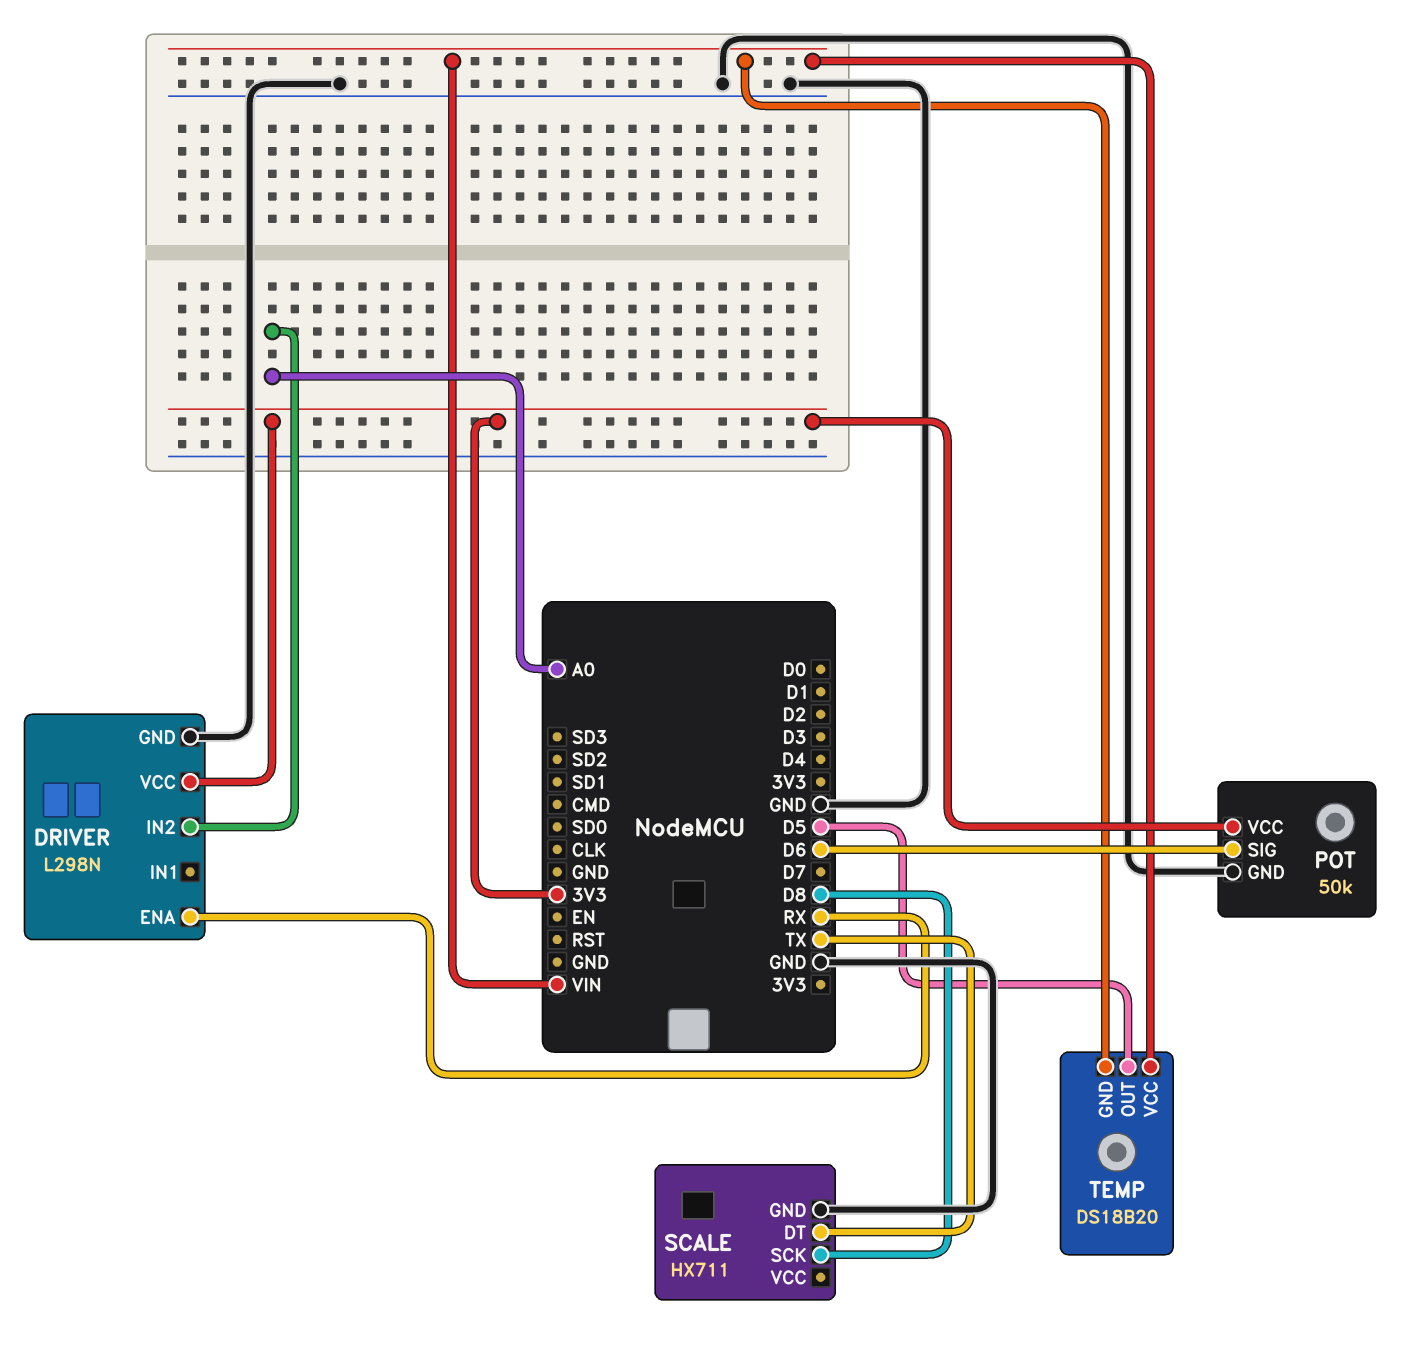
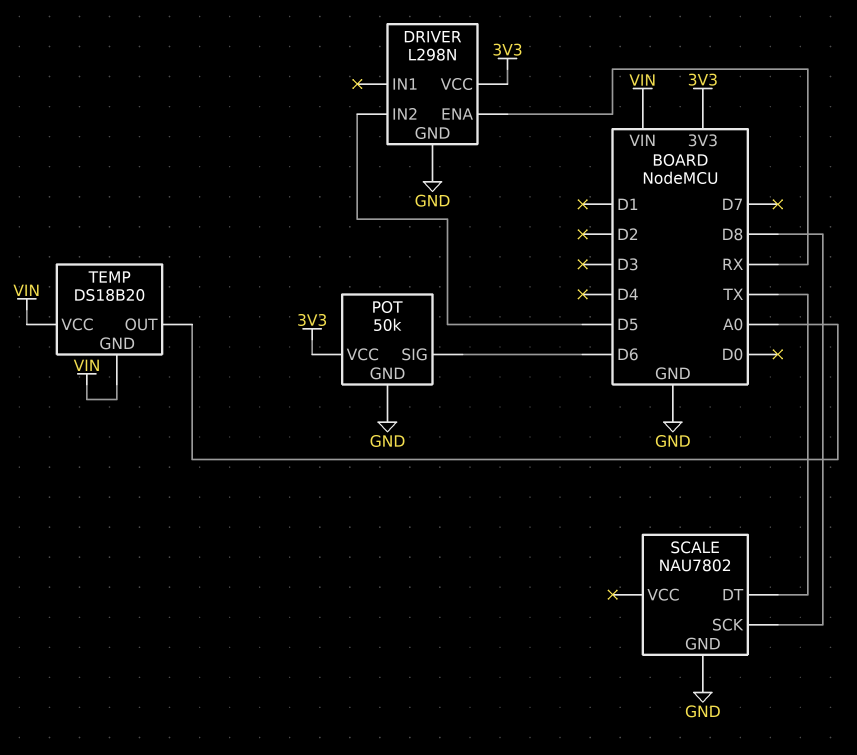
DRIVER pin IN2: A0 -> D5
SCALE: HX711 -> NAU7802
TEMP pin OUT: D5 -> A0

